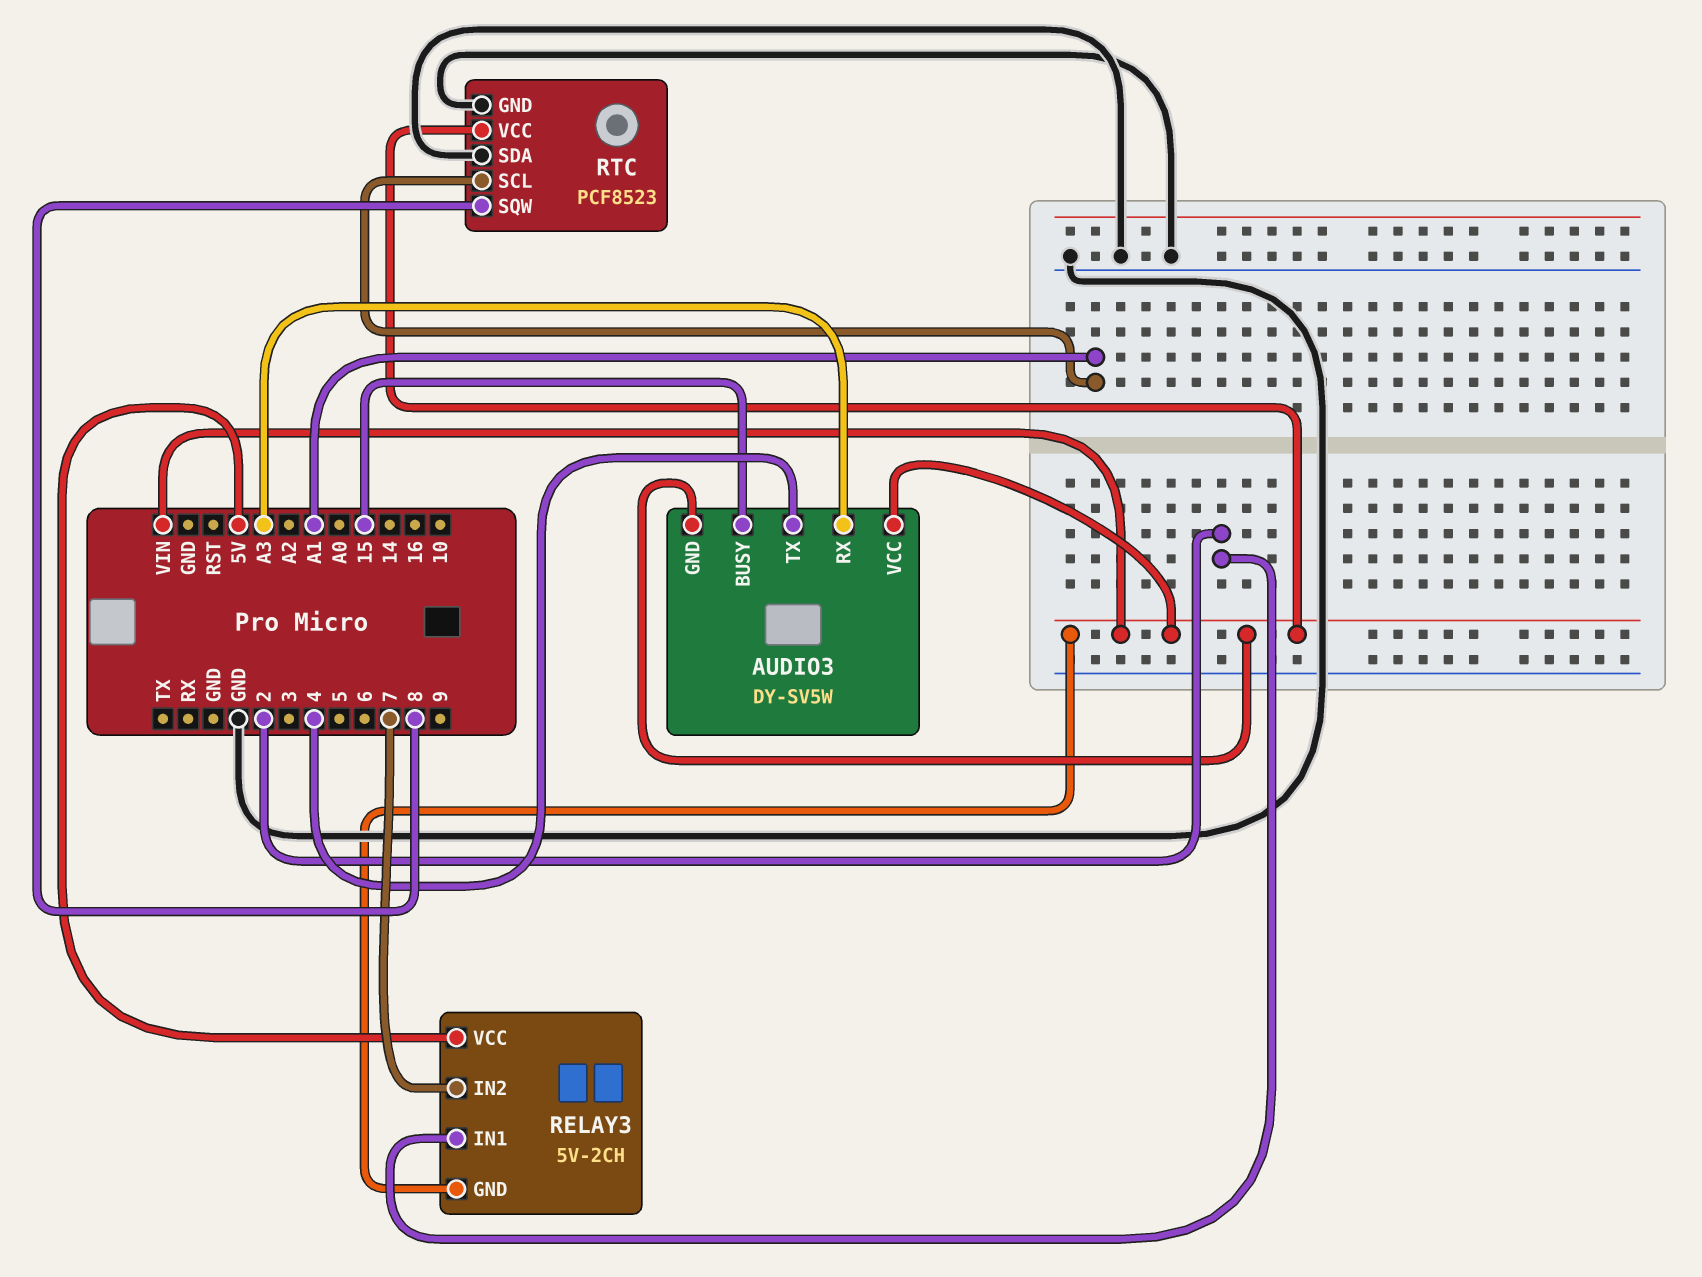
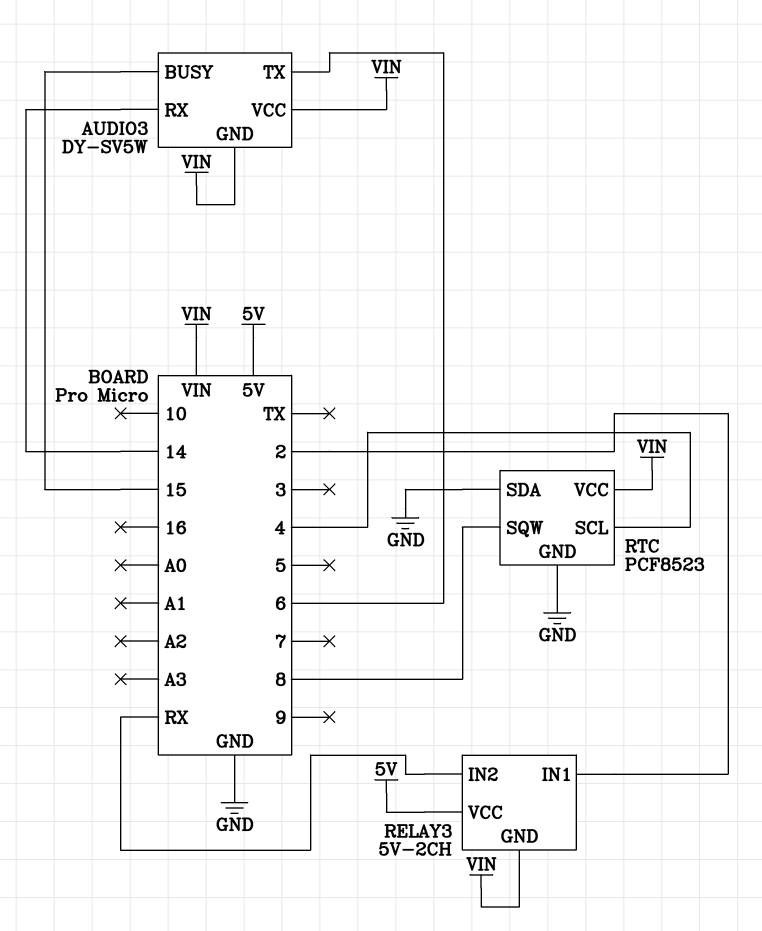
AUDIO3 pin RX: A3 -> 14
AUDIO3 pin TX: 4 -> 6
RELAY3 pin IN2: 7 -> RX
RTC pin SCL: A1 -> 4

